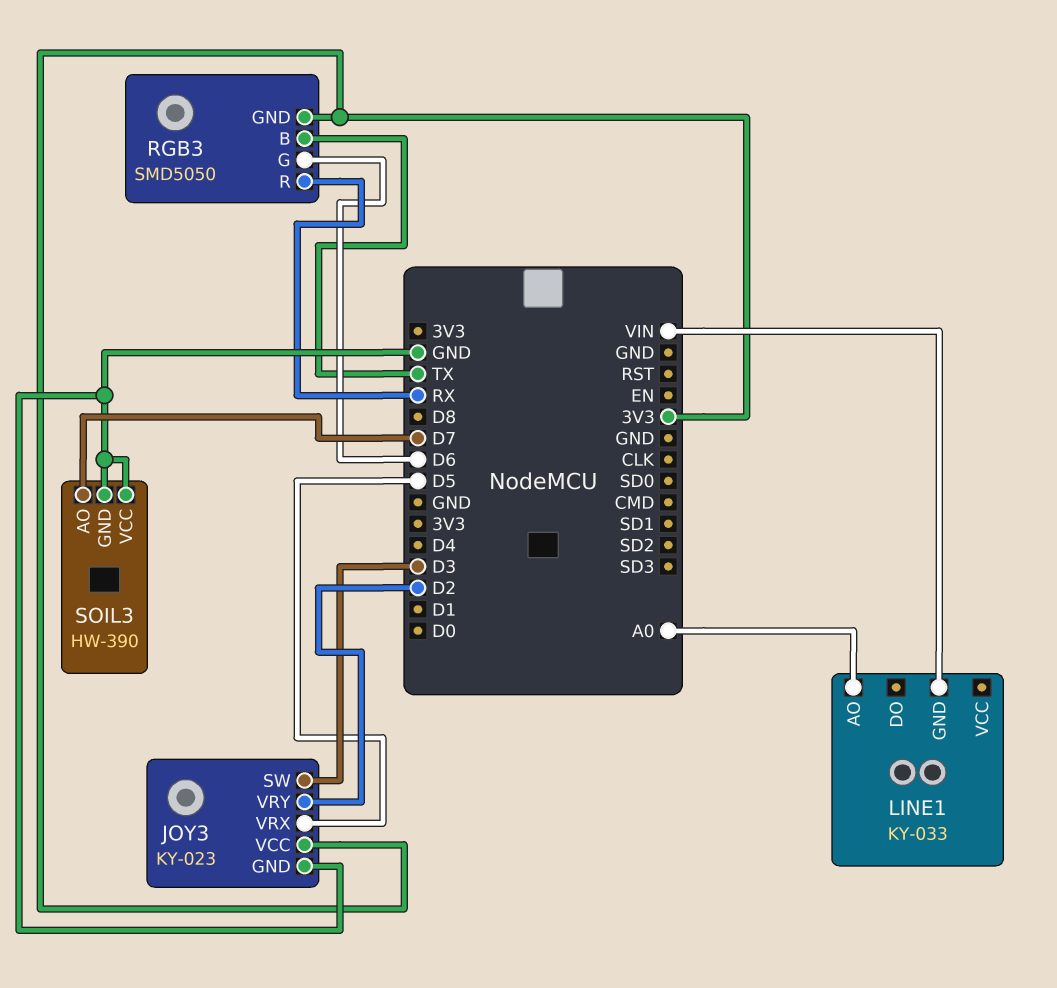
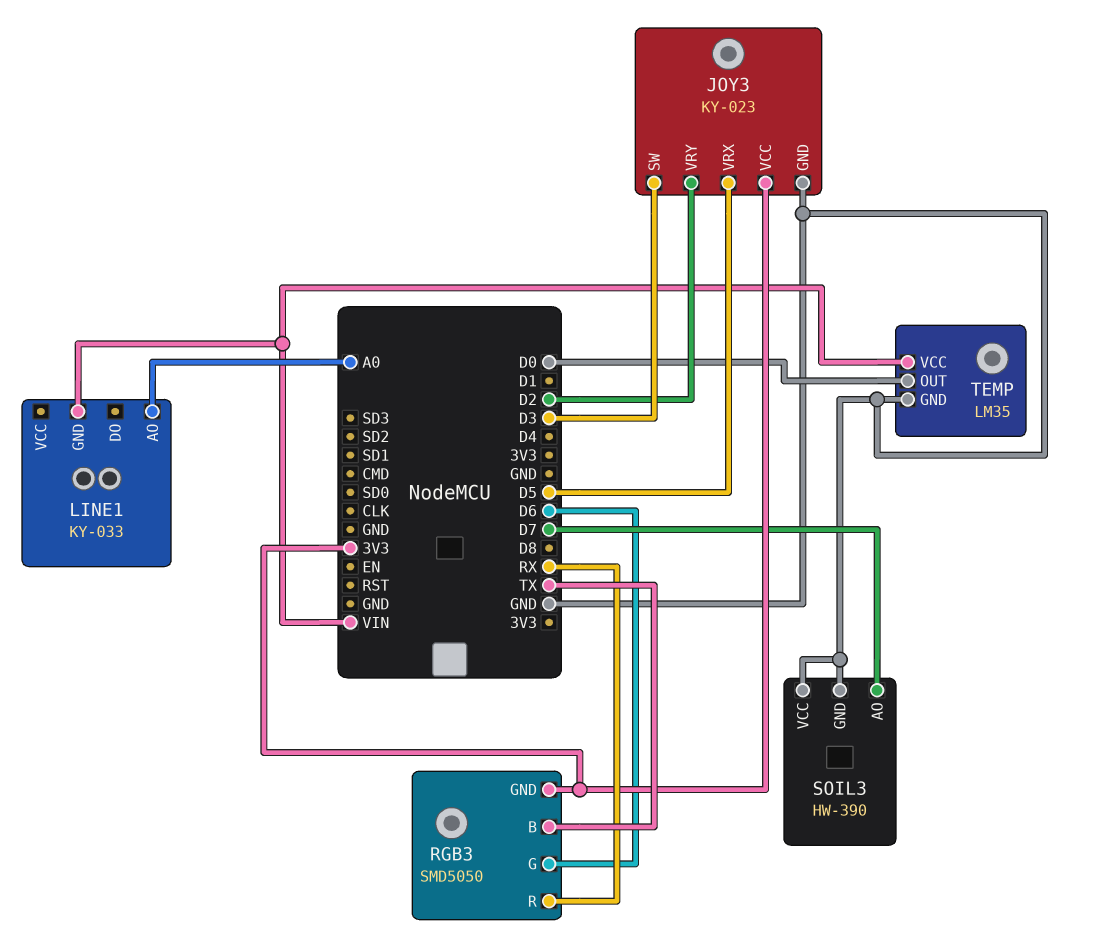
TEMP: none -> LM35
TEMP pin GND: none -> GND
TEMP pin OUT: none -> D0
TEMP pin VCC: none -> VIN

